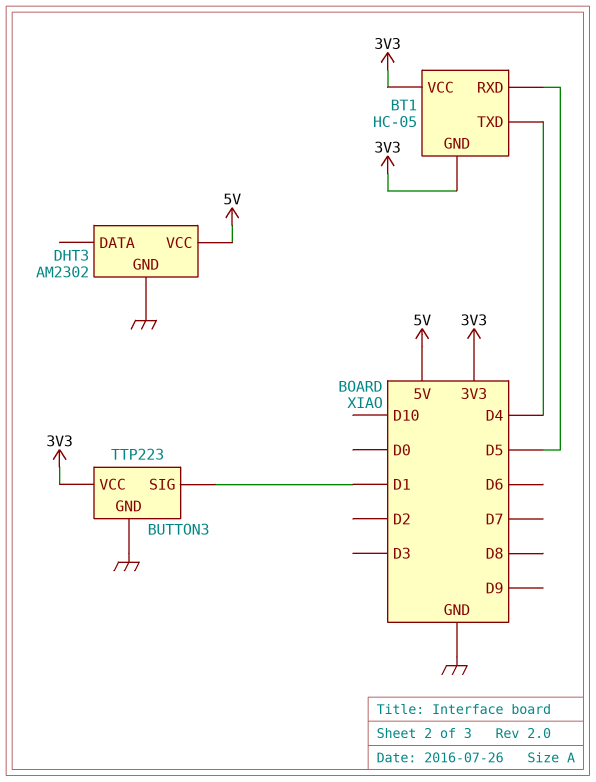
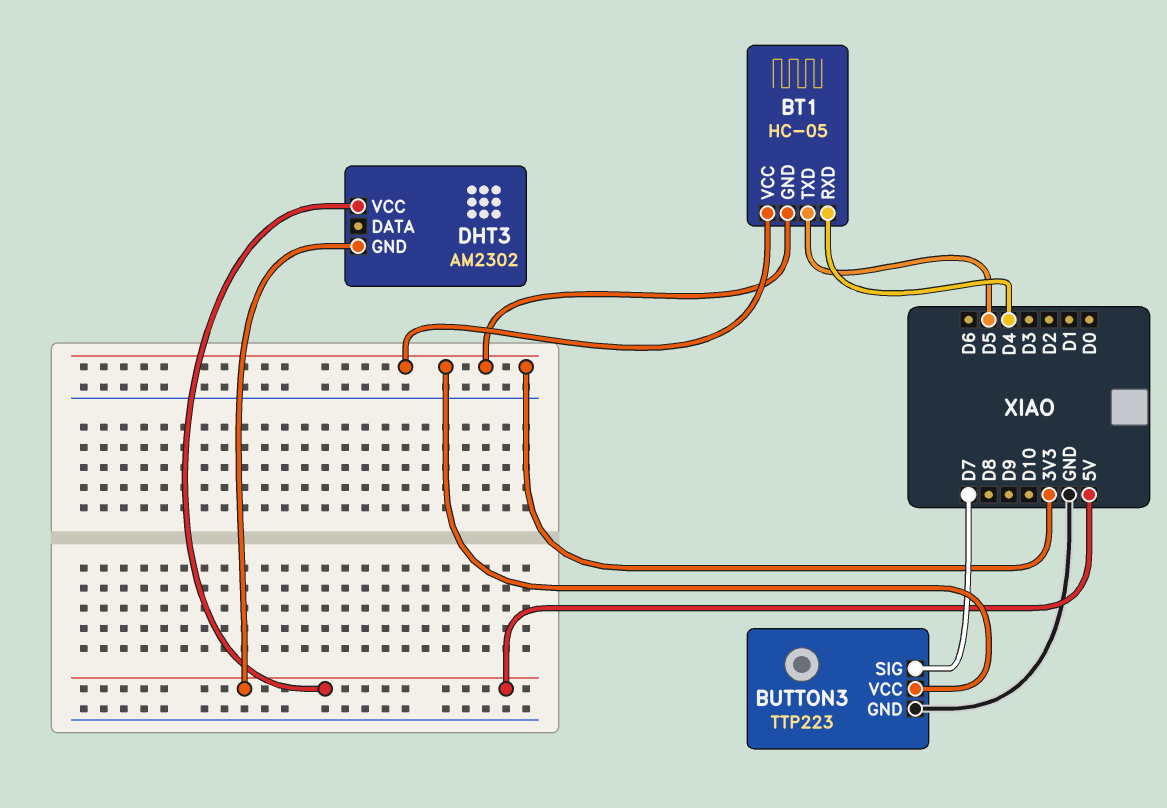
BT1 pin RXD: D5 -> D4
BT1 pin TXD: D4 -> D5
BUTTON3 pin SIG: D1 -> D7
DHT3 pin GND: GND -> 5V

